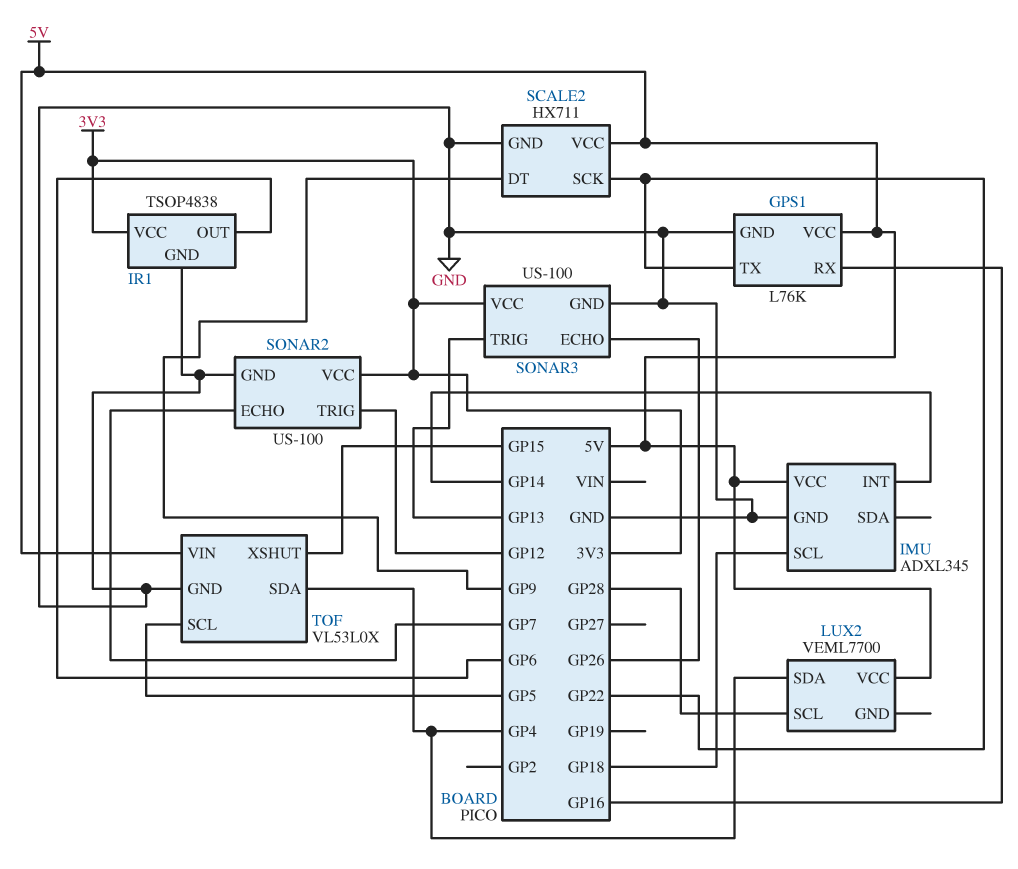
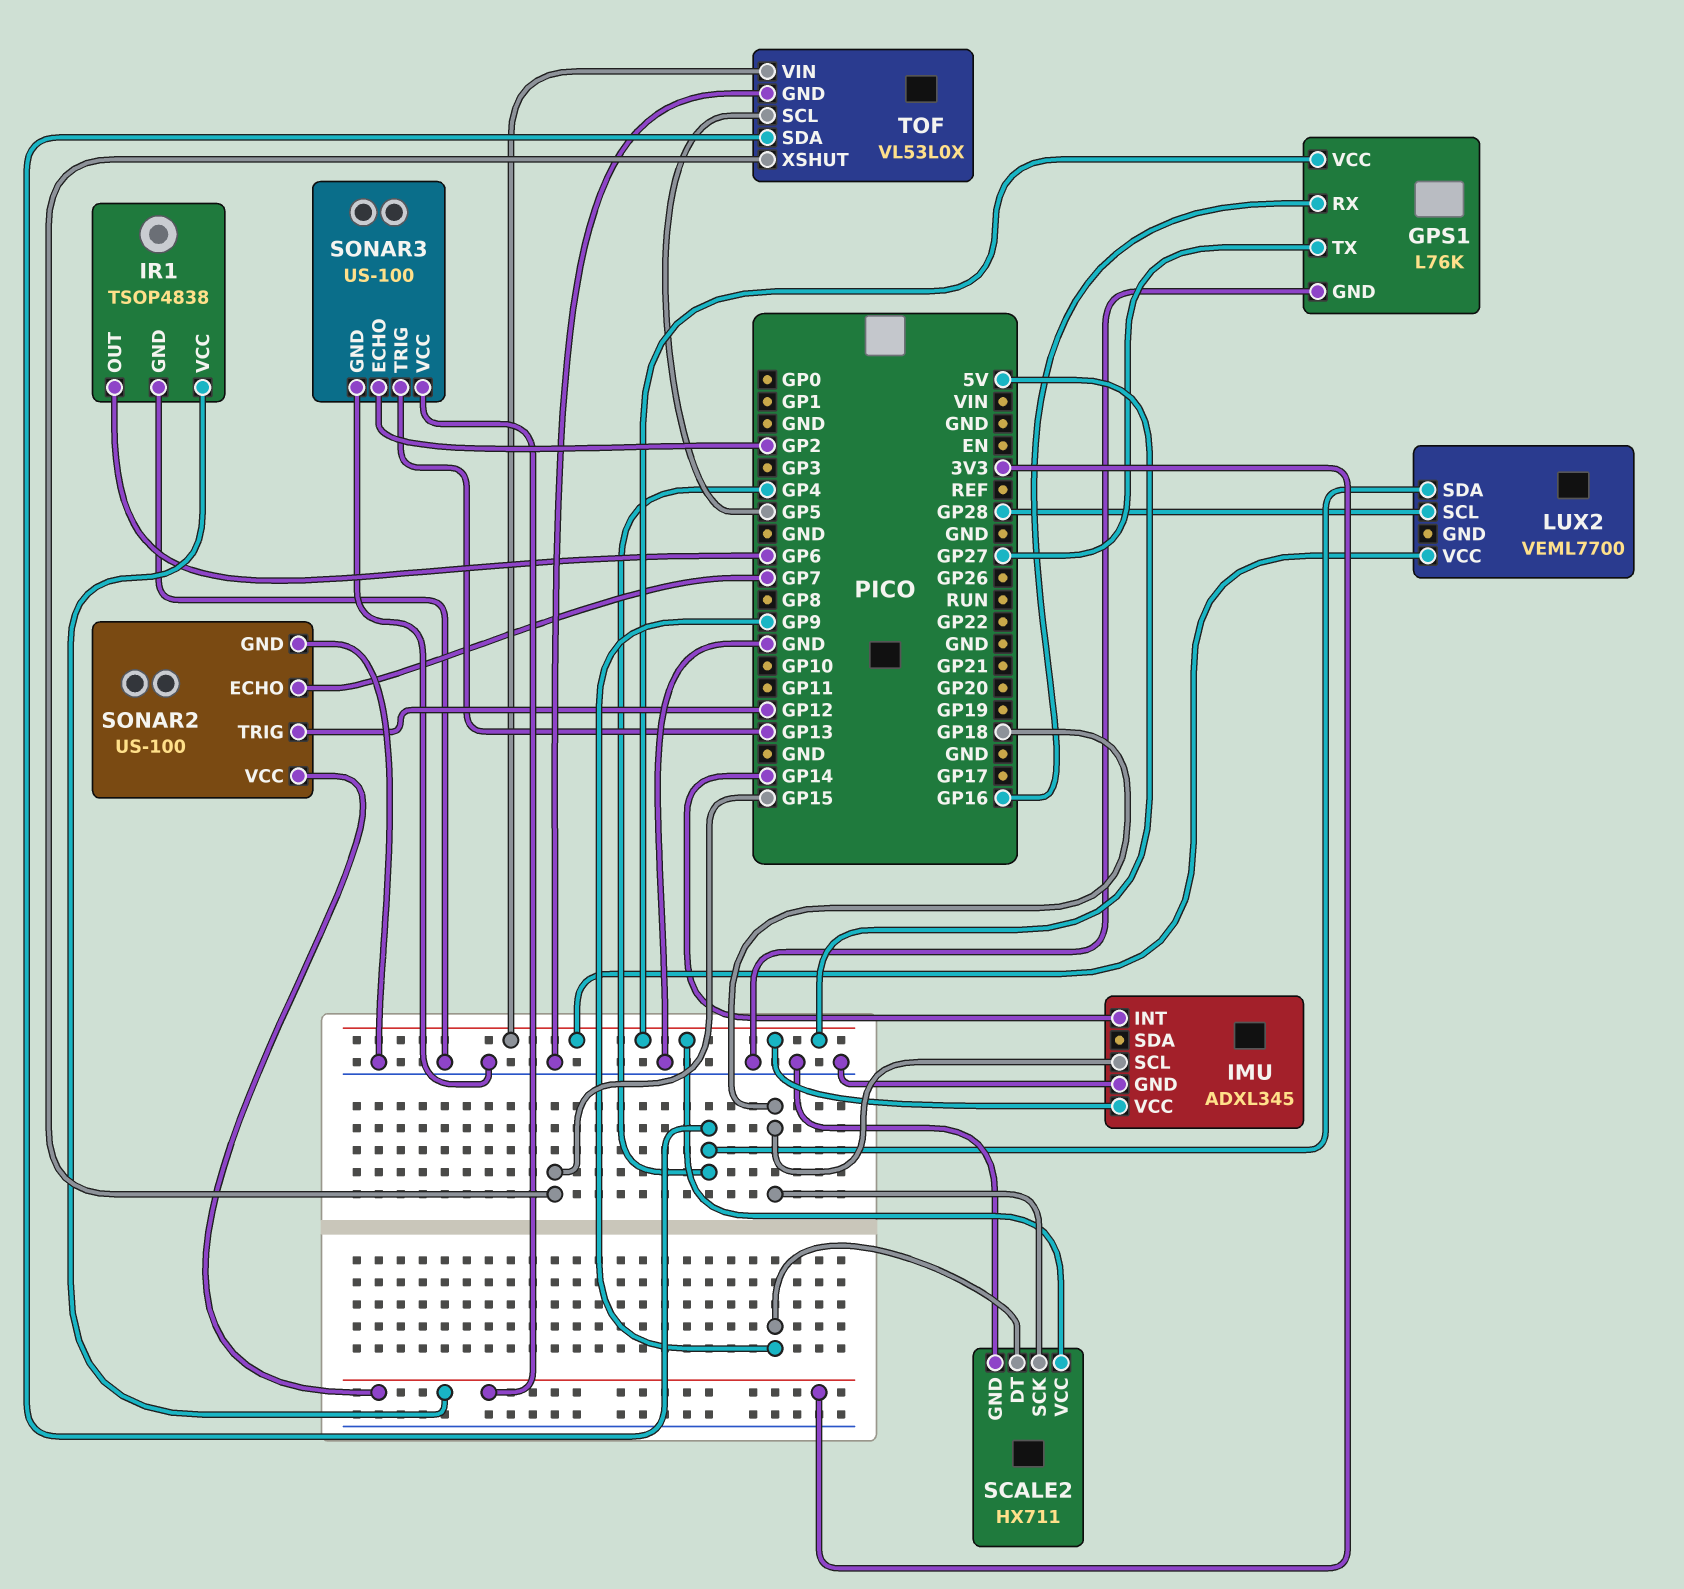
GPS1 pin TX: GP22 -> GP27
SCALE2 pin SCK: GP22 -> GP18
SONAR3 pin ECHO: GP26 -> GP2

